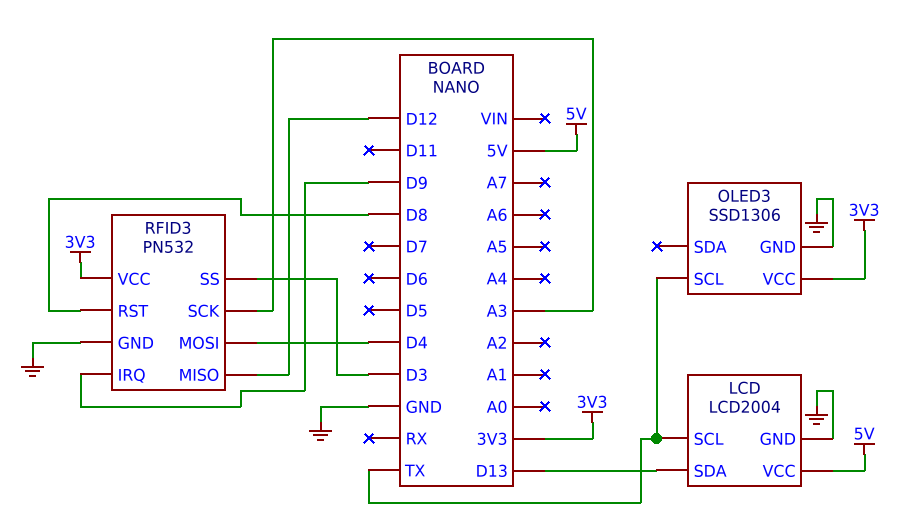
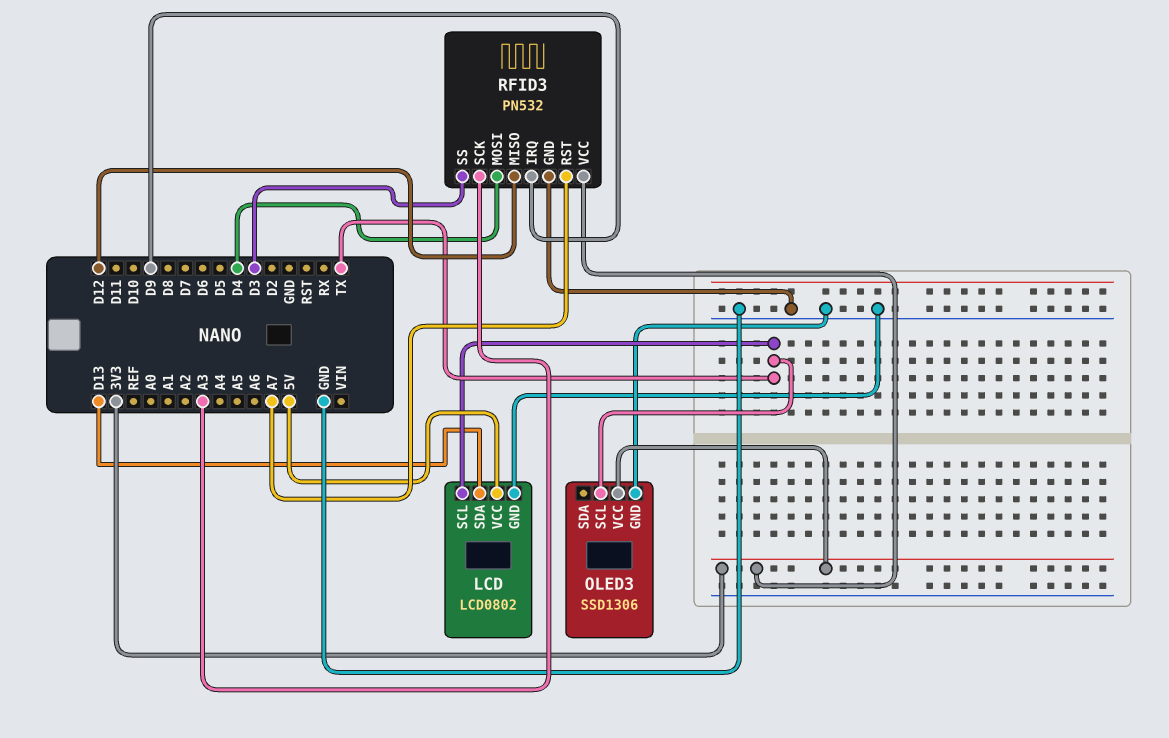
LCD: LCD2004 -> LCD0802
RFID3 pin RST: D8 -> A7

